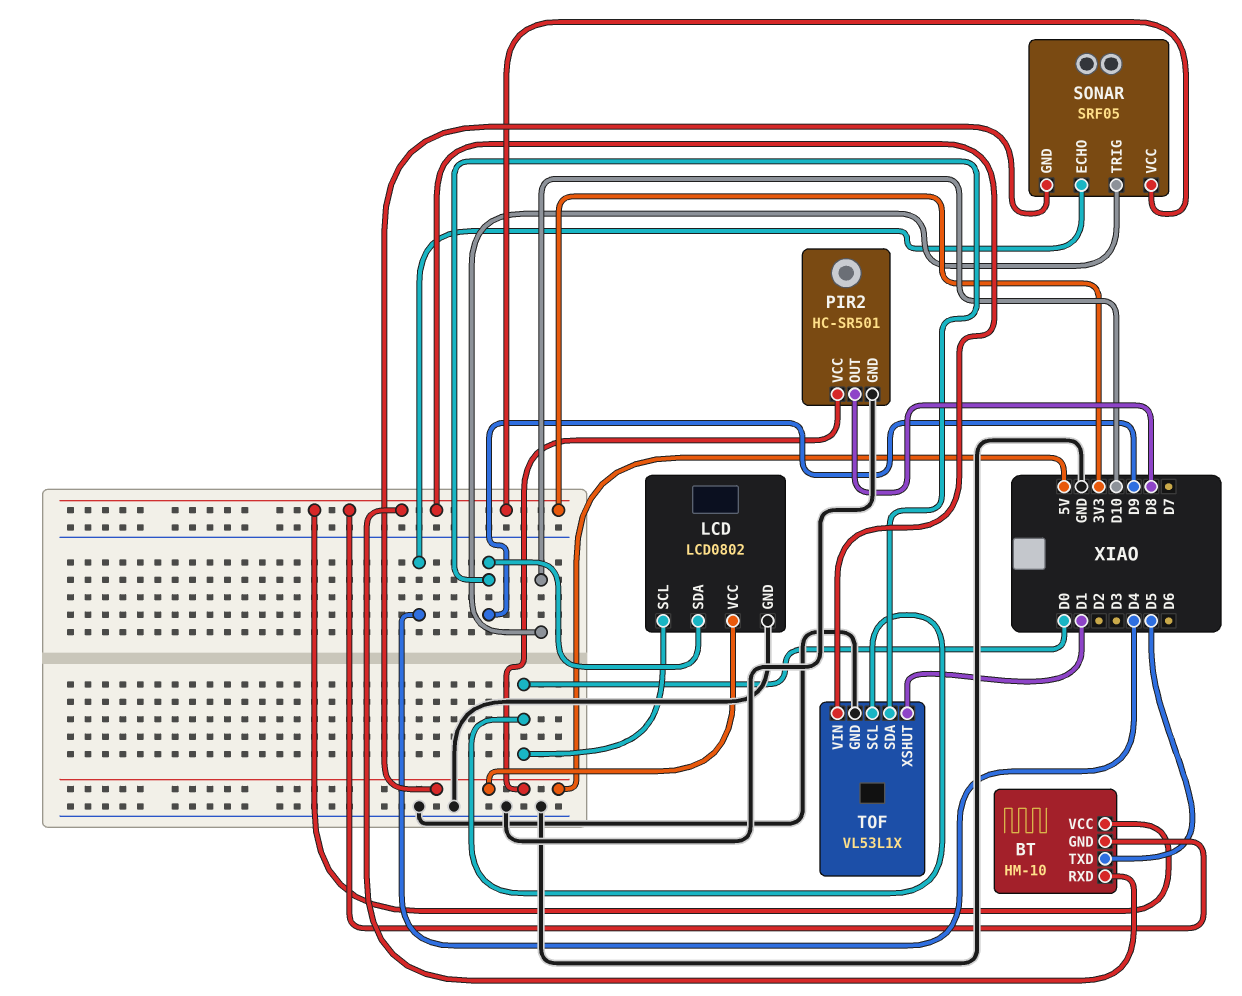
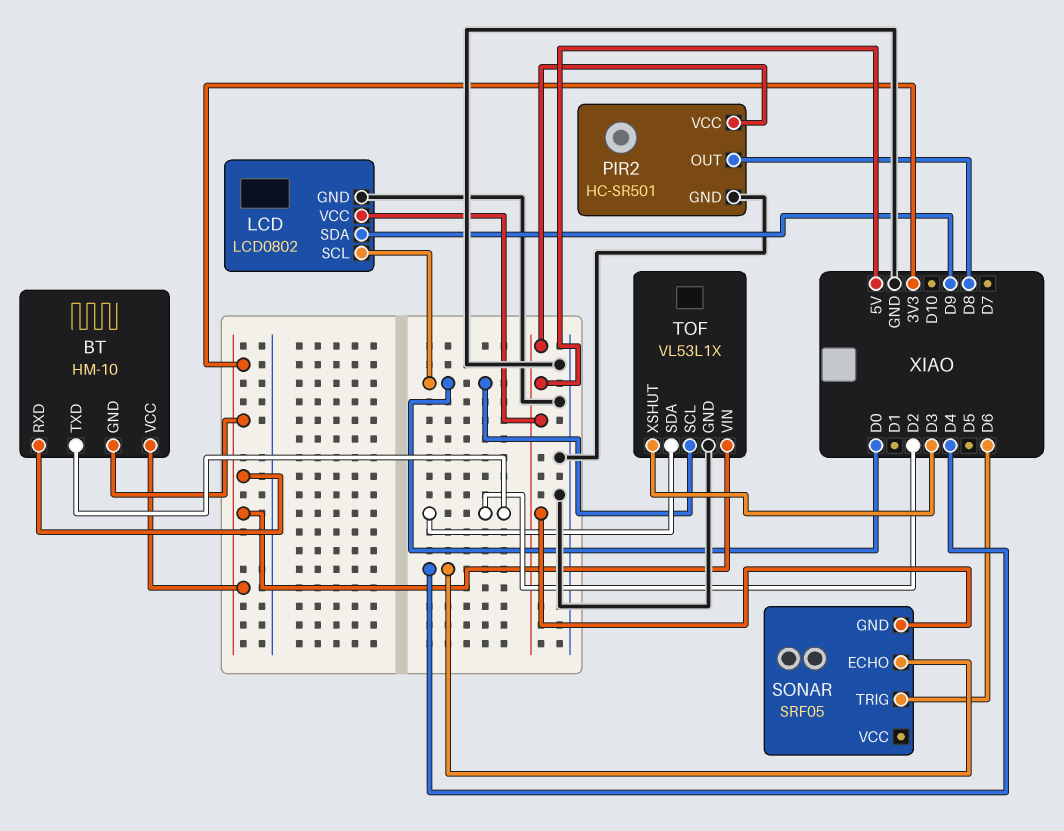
BT pin TXD: D5 -> D2
SONAR pin TRIG: D10 -> D6
SONAR pin VCC: 3V3 -> none
TOF pin SDA: D9 -> D2
TOF pin XSHUT: D1 -> D3

